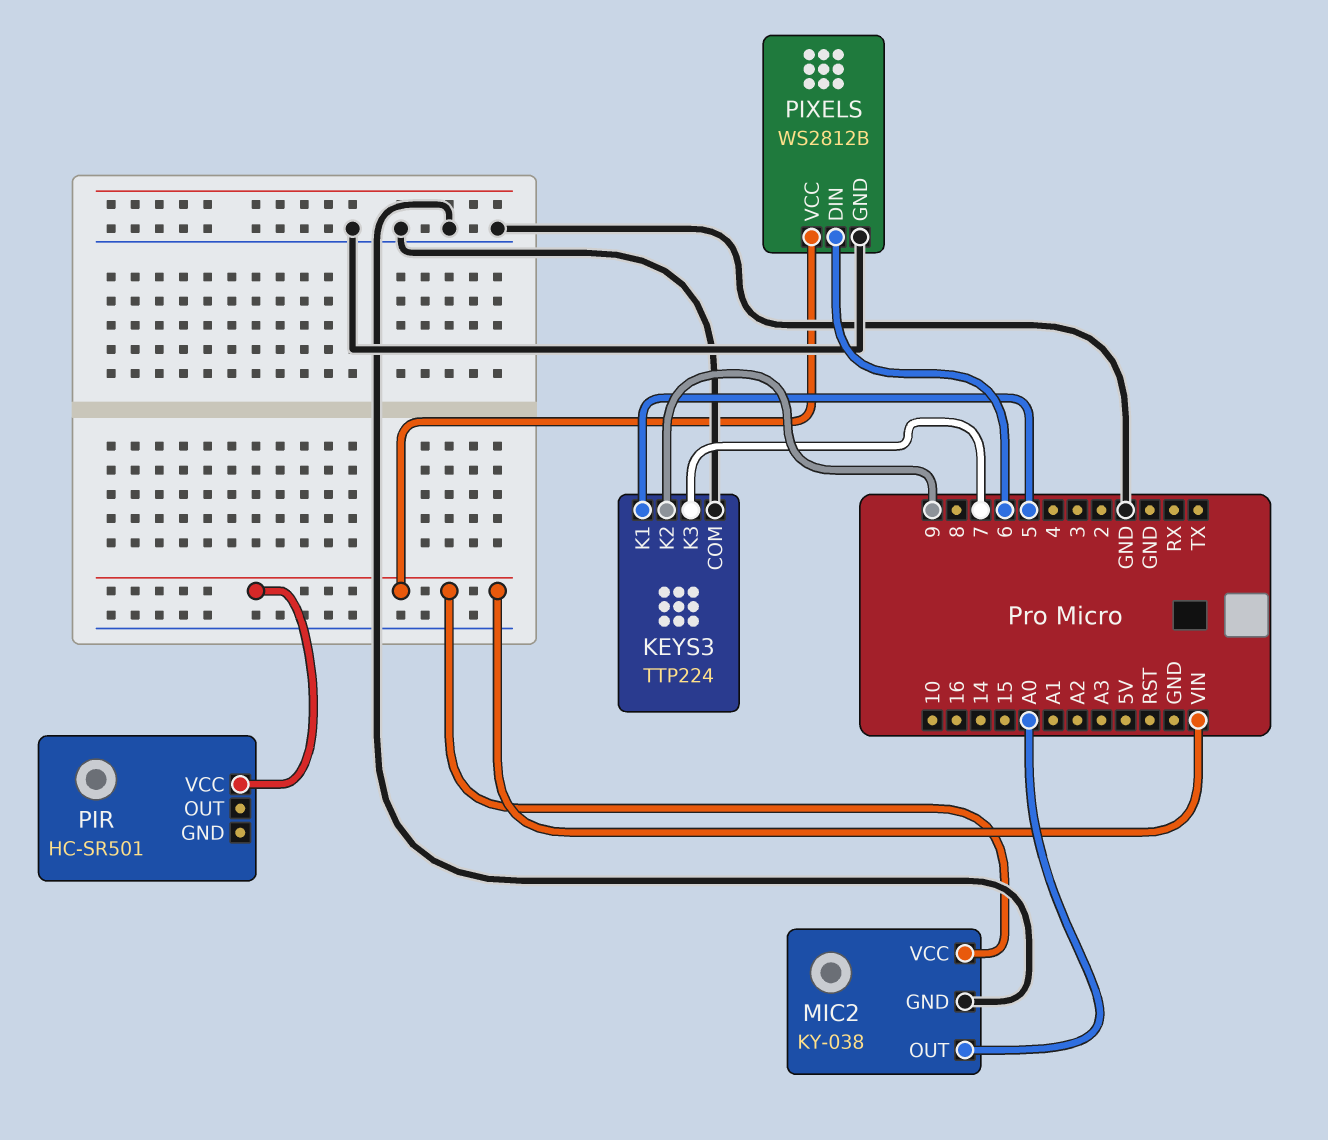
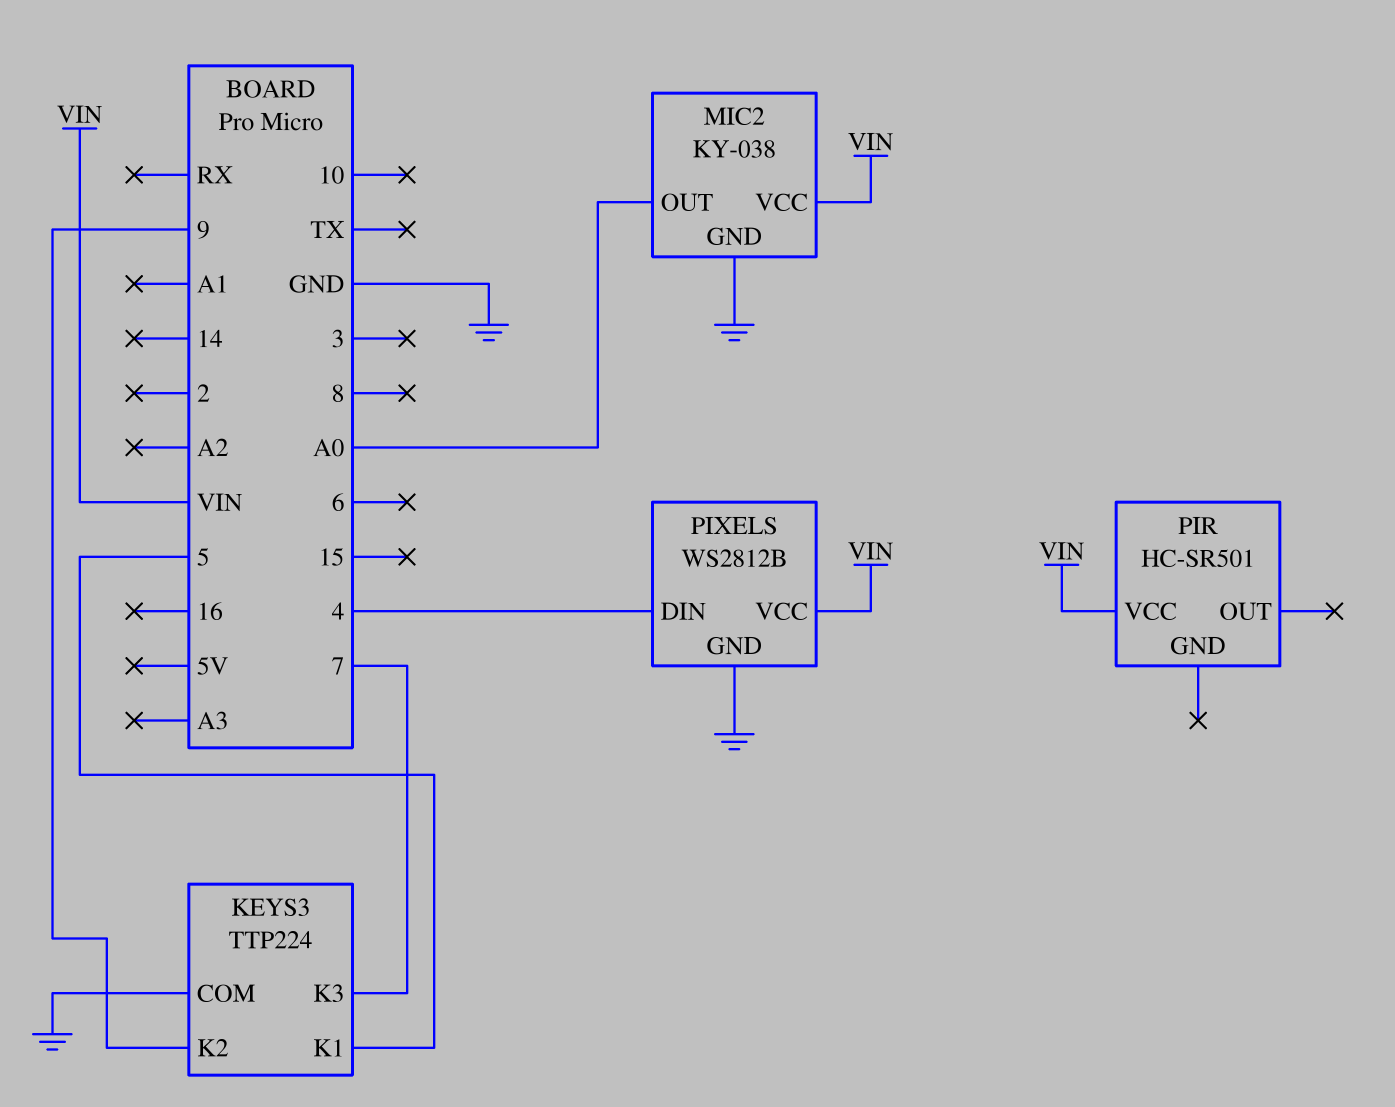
PIXELS pin DIN: 6 -> 4

